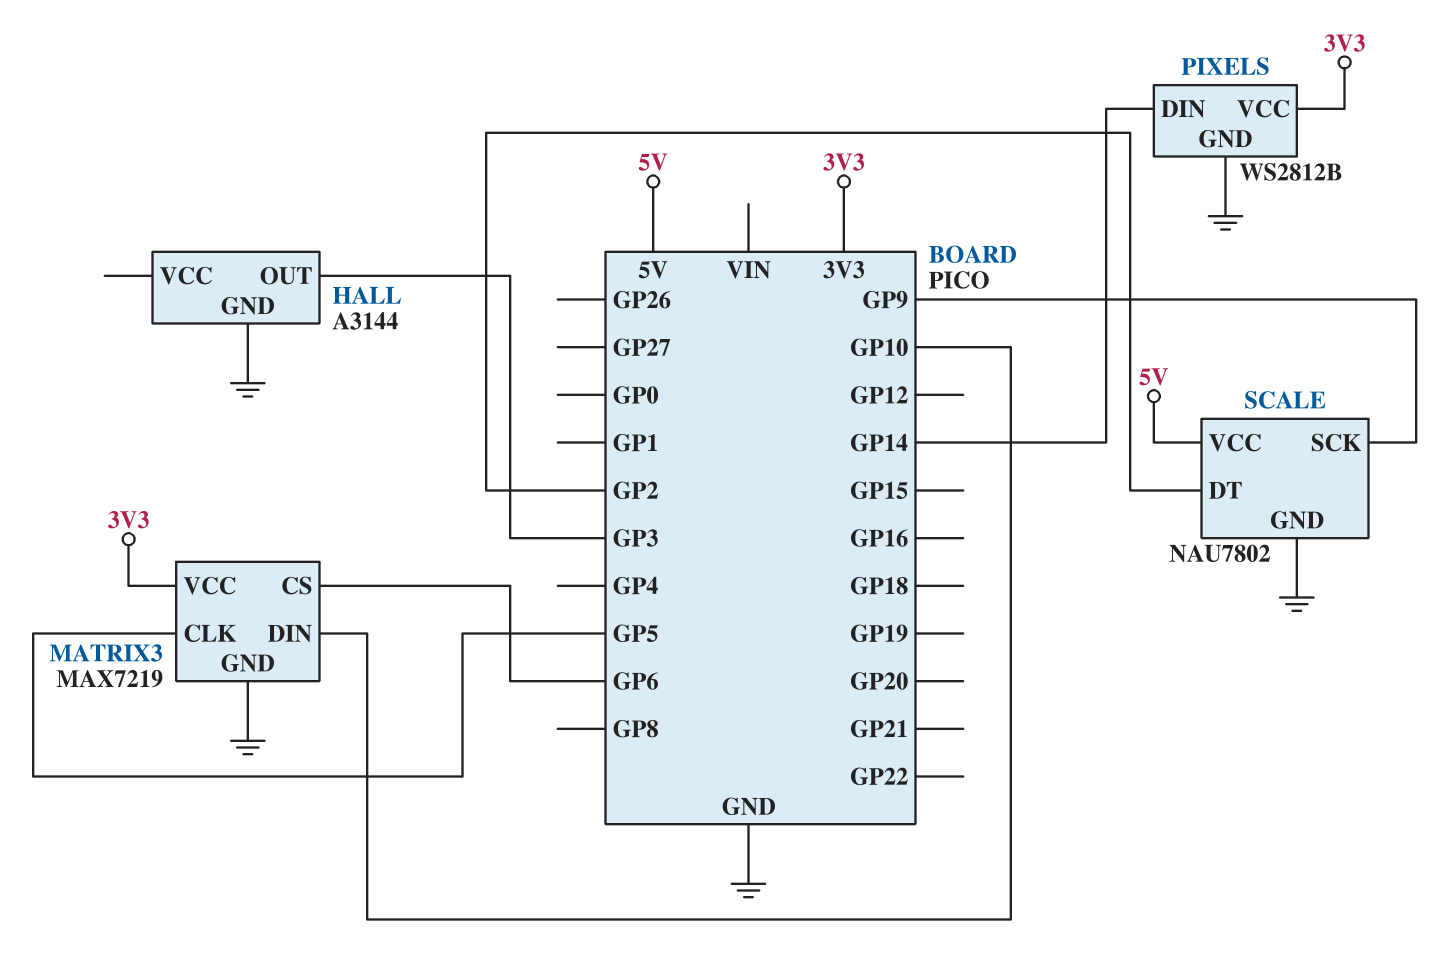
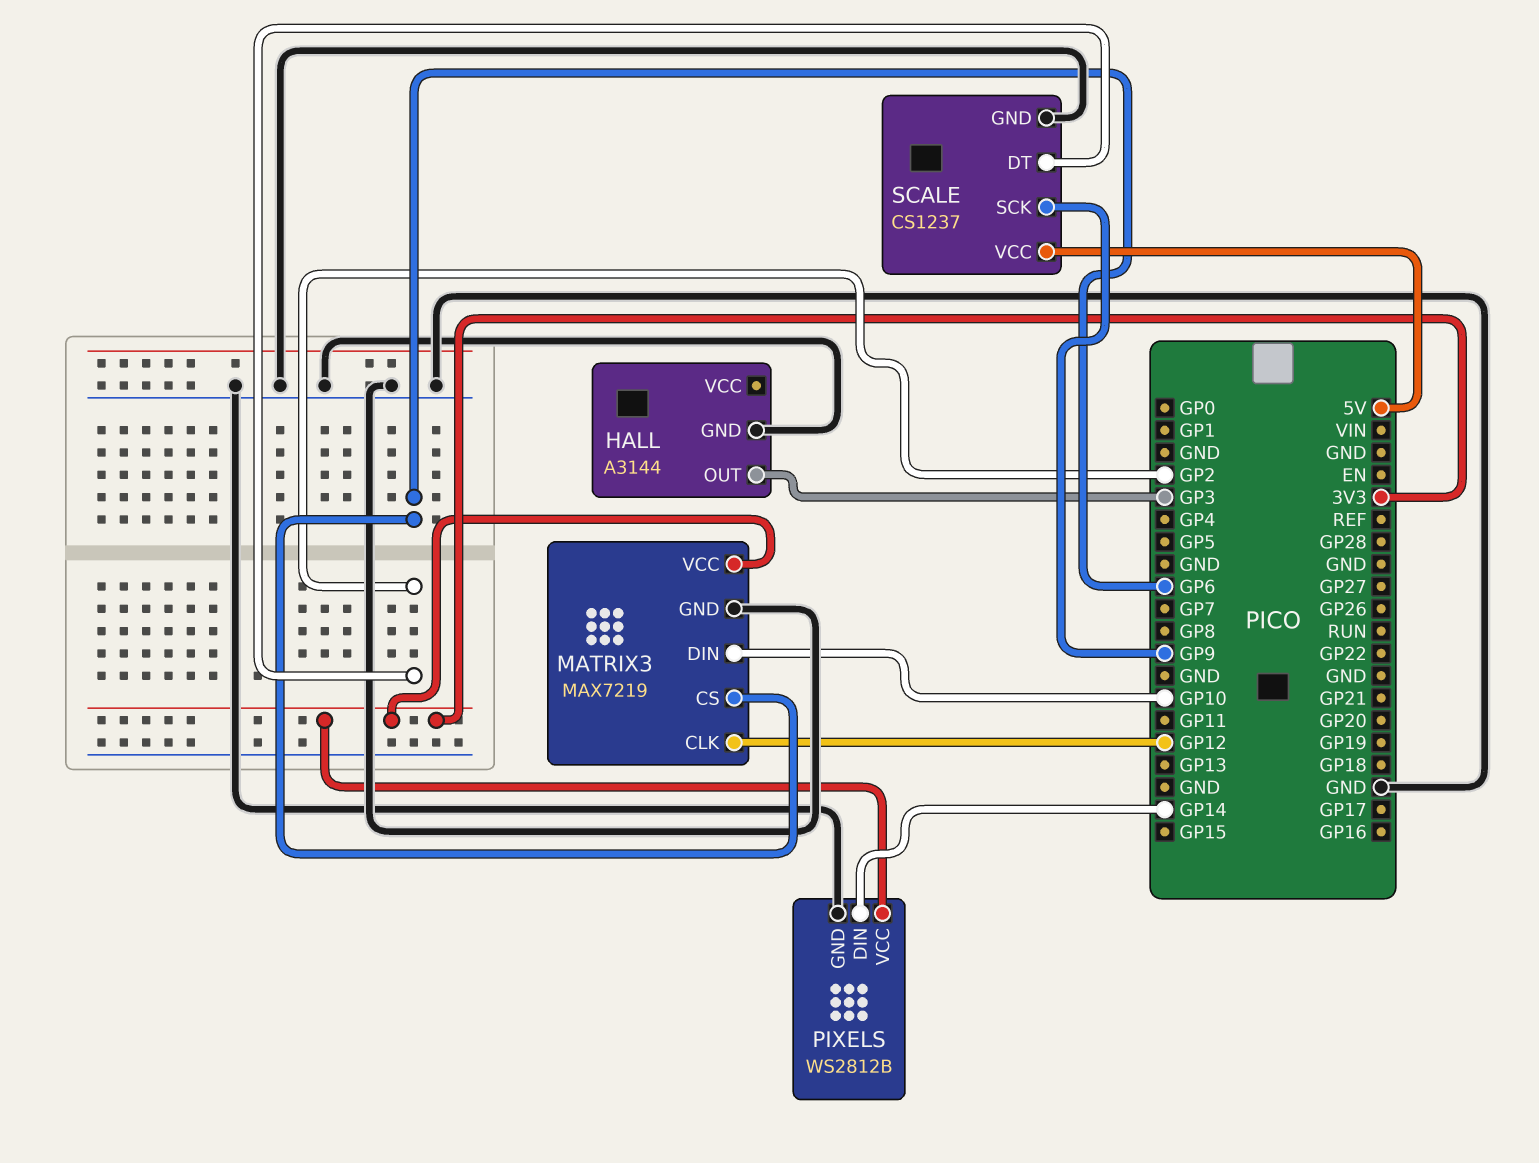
MATRIX3 pin CLK: GP5 -> GP12
SCALE: NAU7802 -> CS1237

